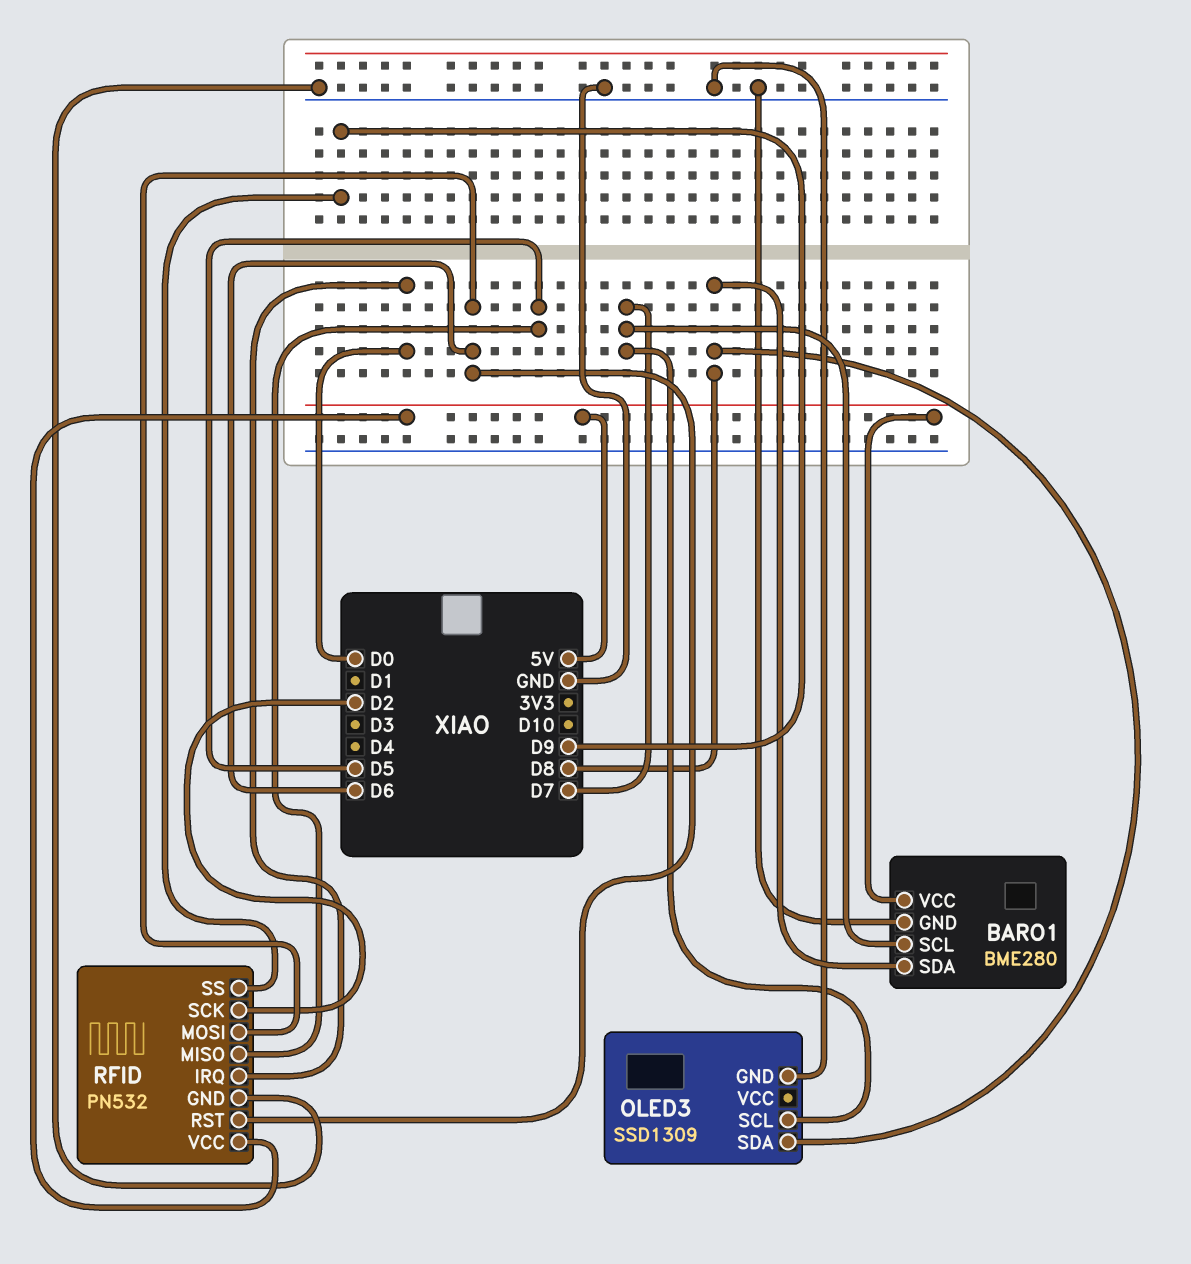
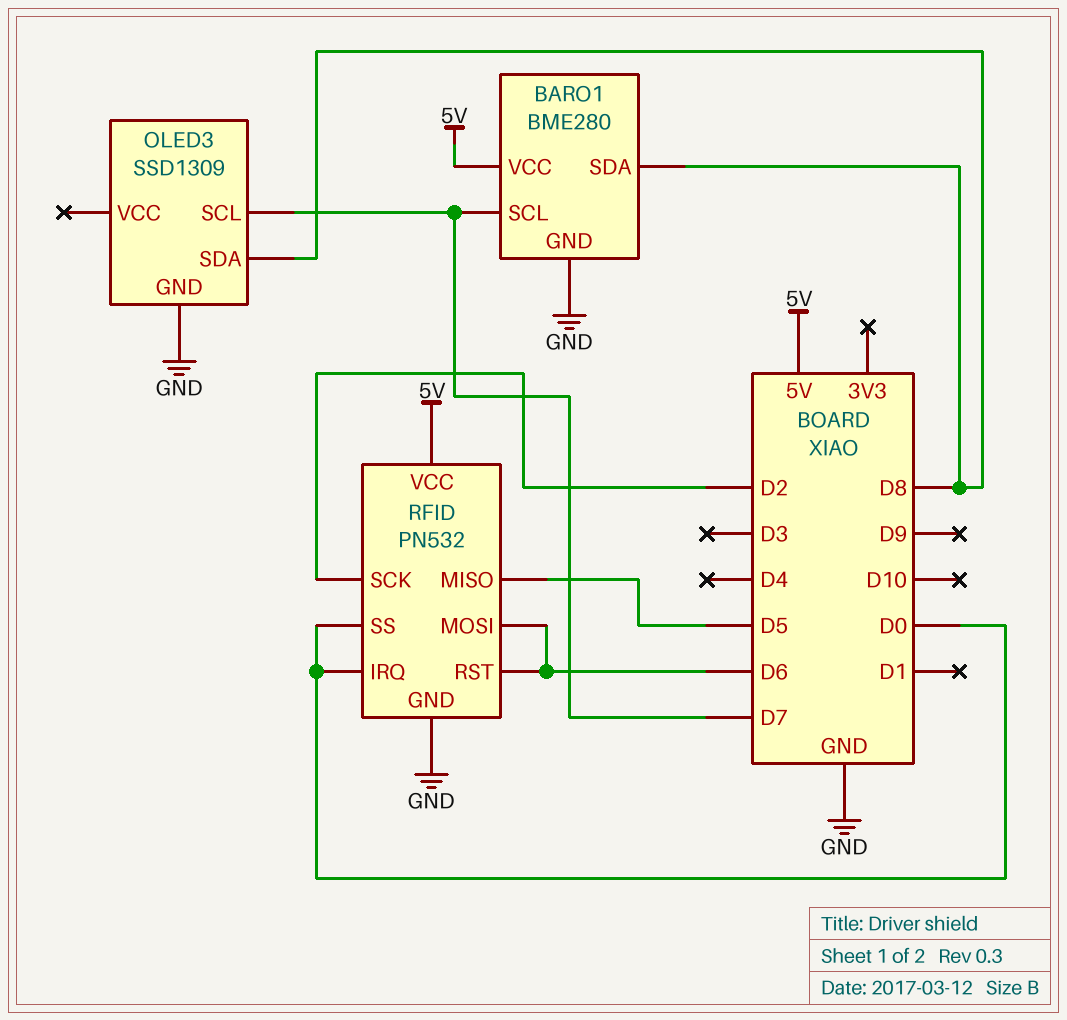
RFID pin SS: D9 -> D0

